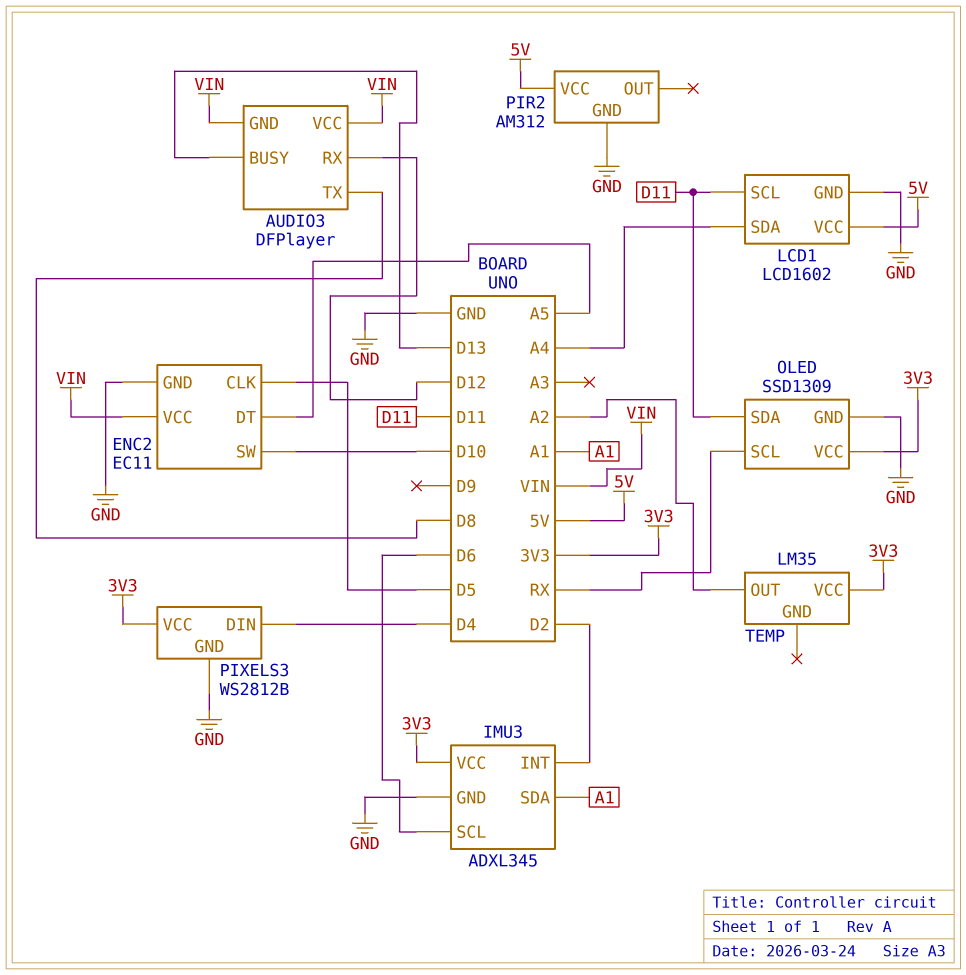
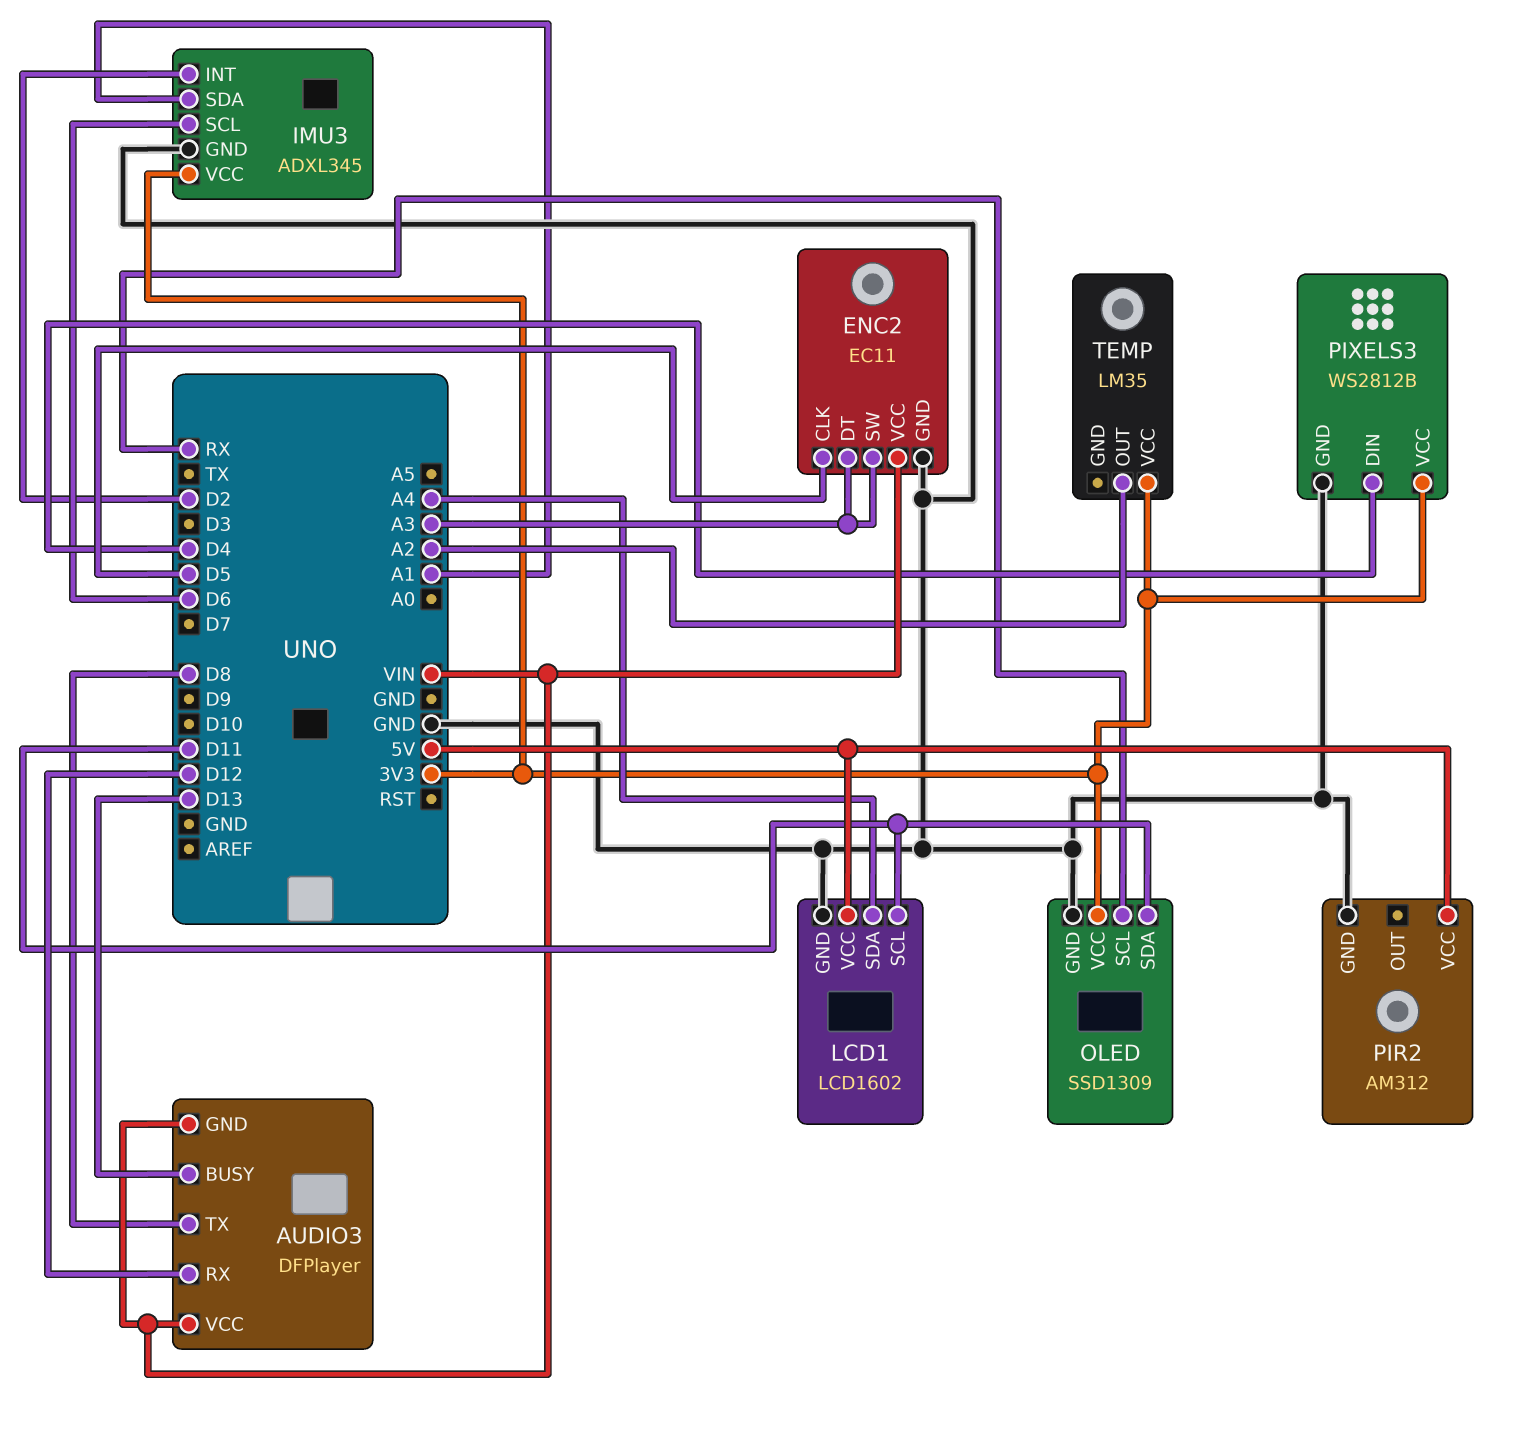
ENC2 pin DT: A5 -> A3
ENC2 pin SW: D10 -> A3

